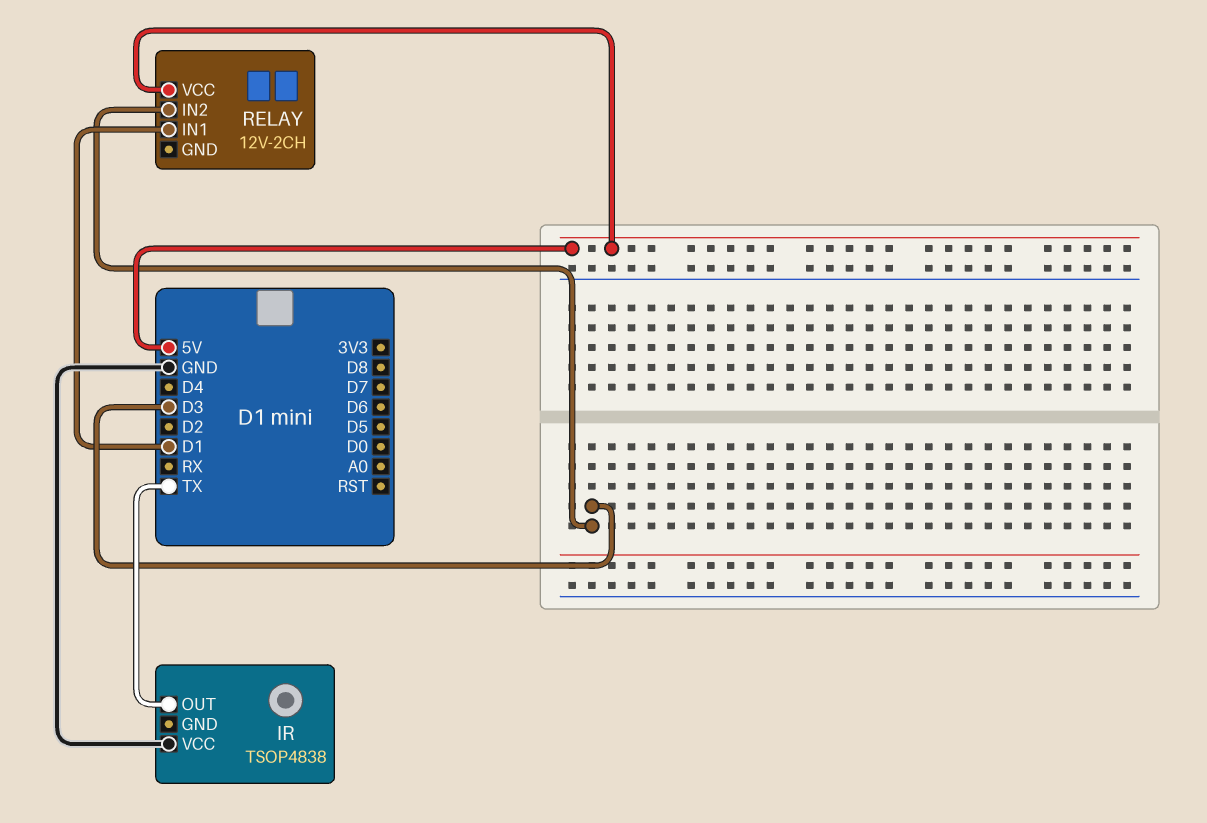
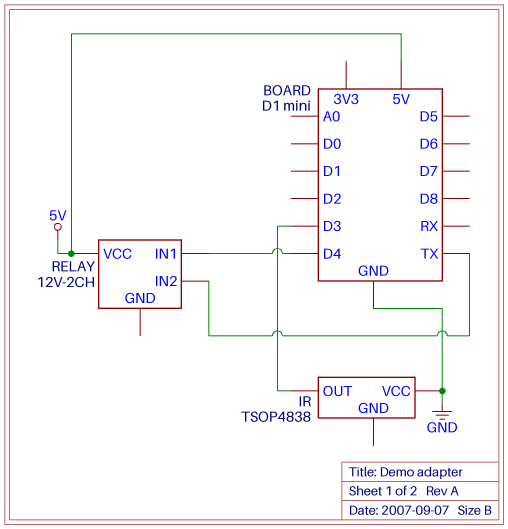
IR pin OUT: TX -> D3
RELAY pin IN1: D1 -> D4
RELAY pin IN2: D3 -> TX

